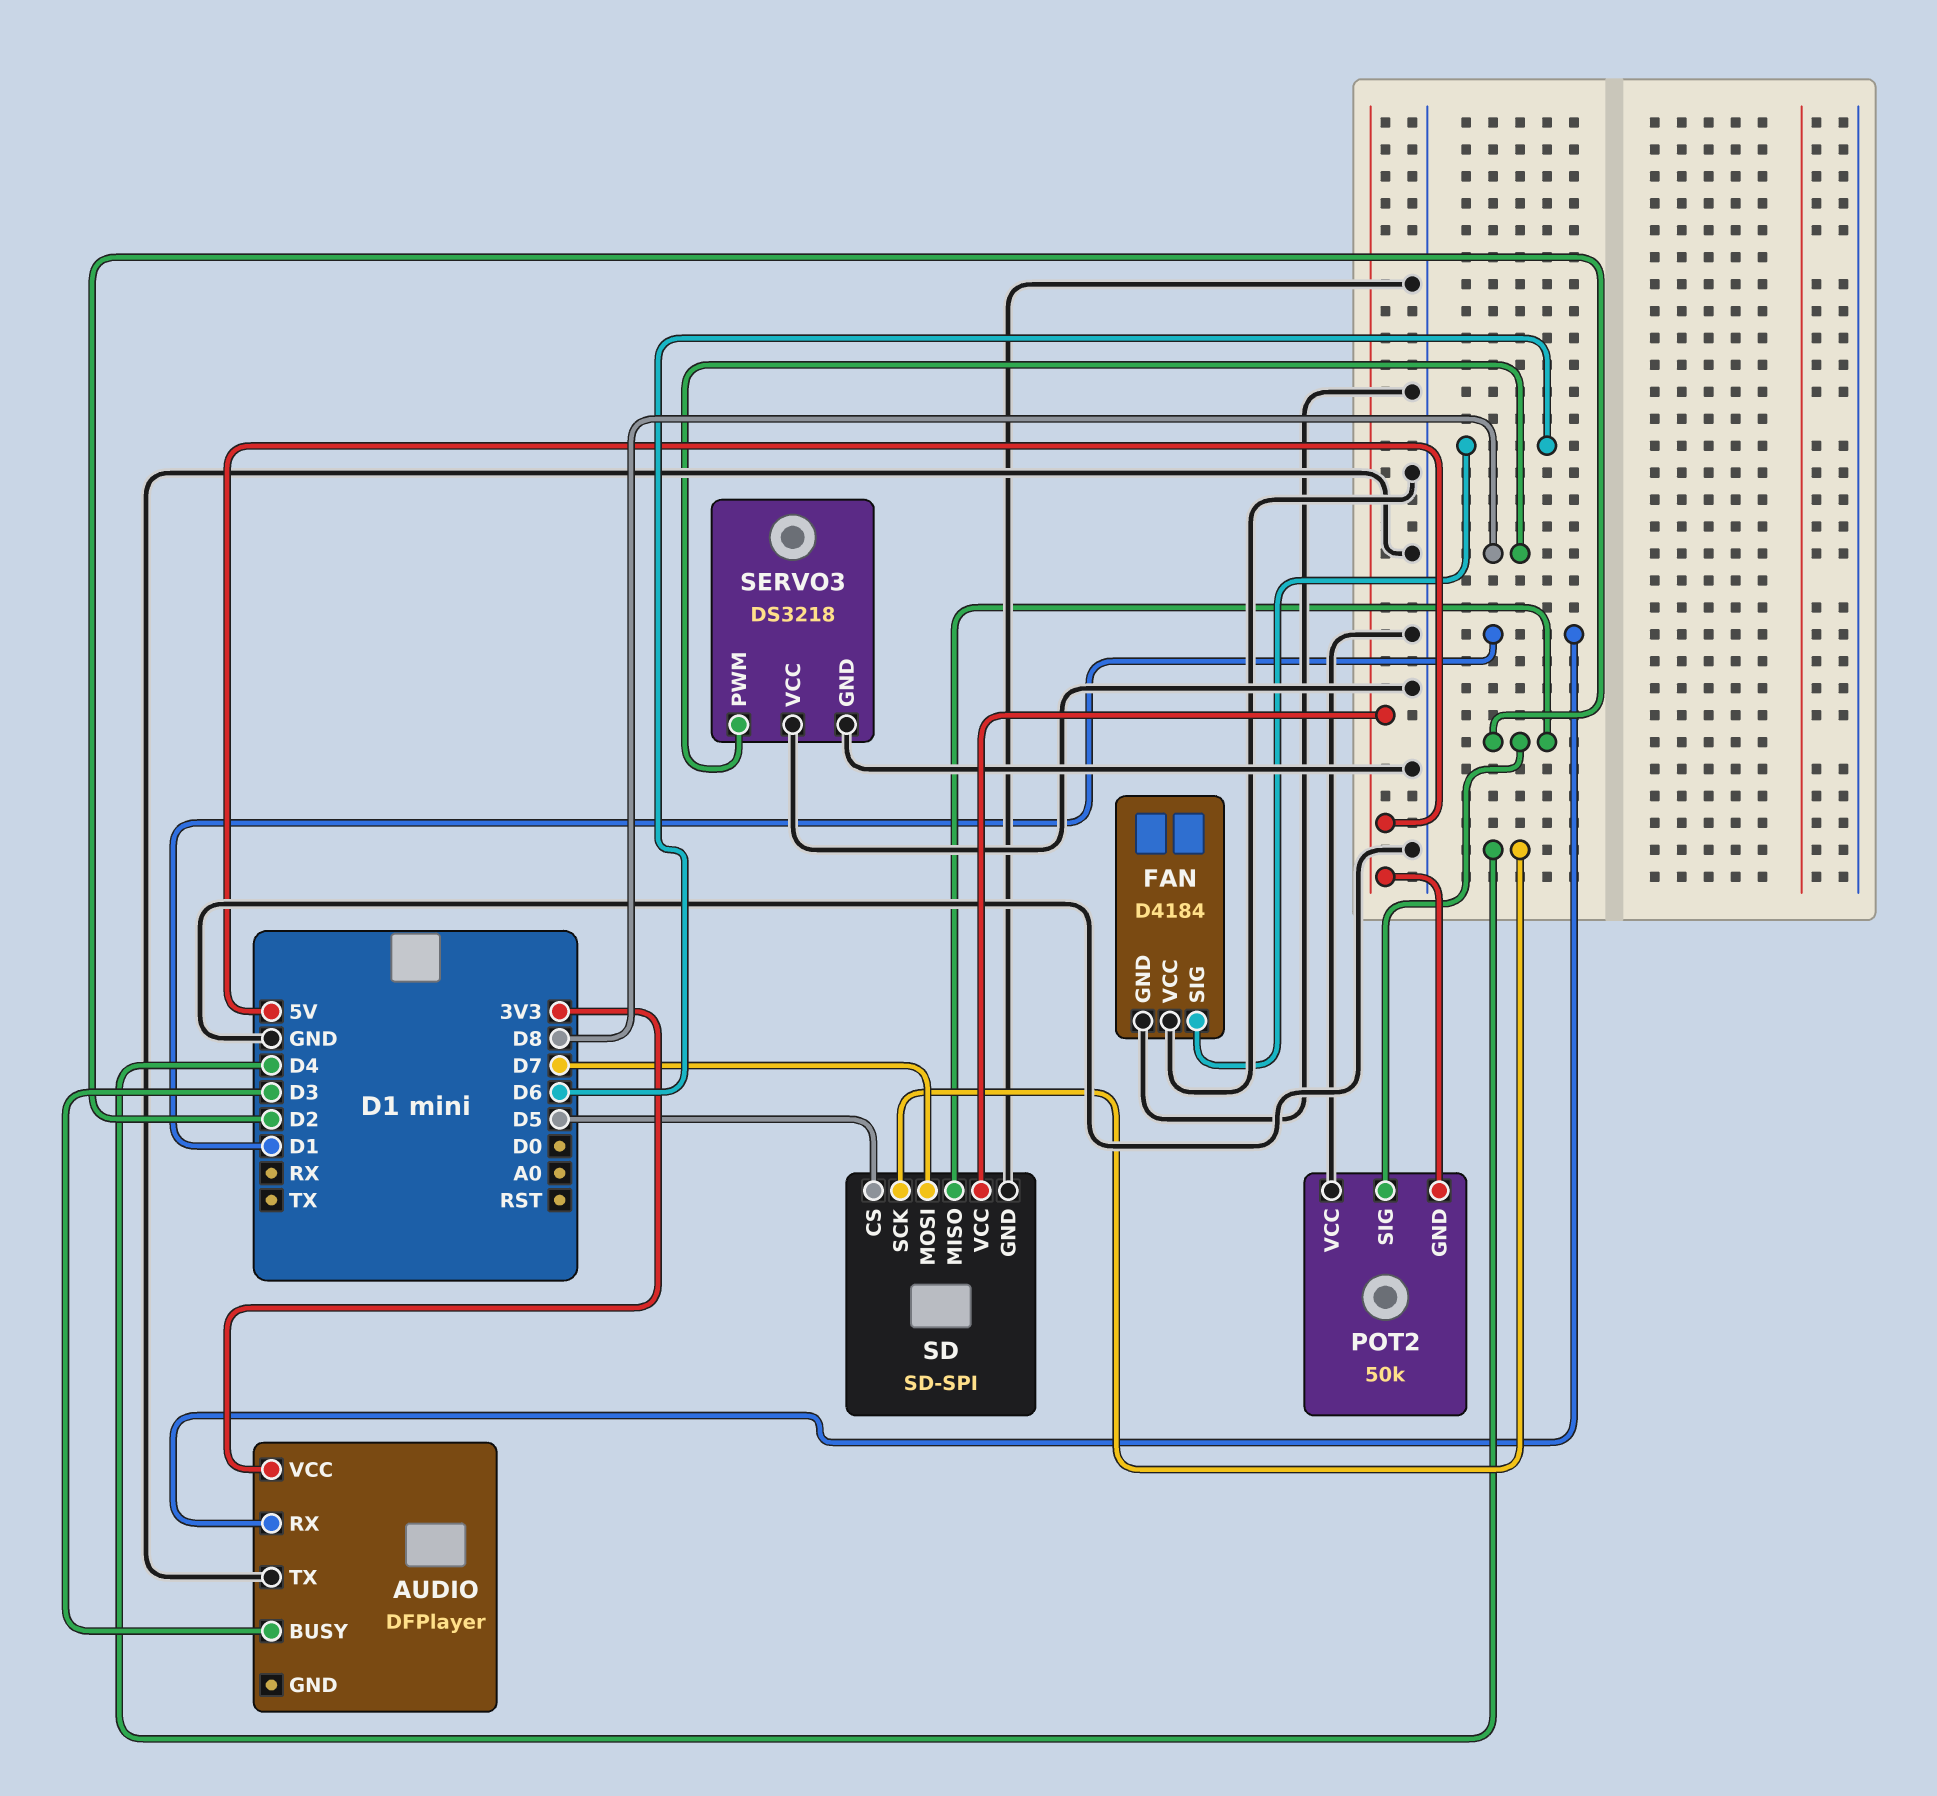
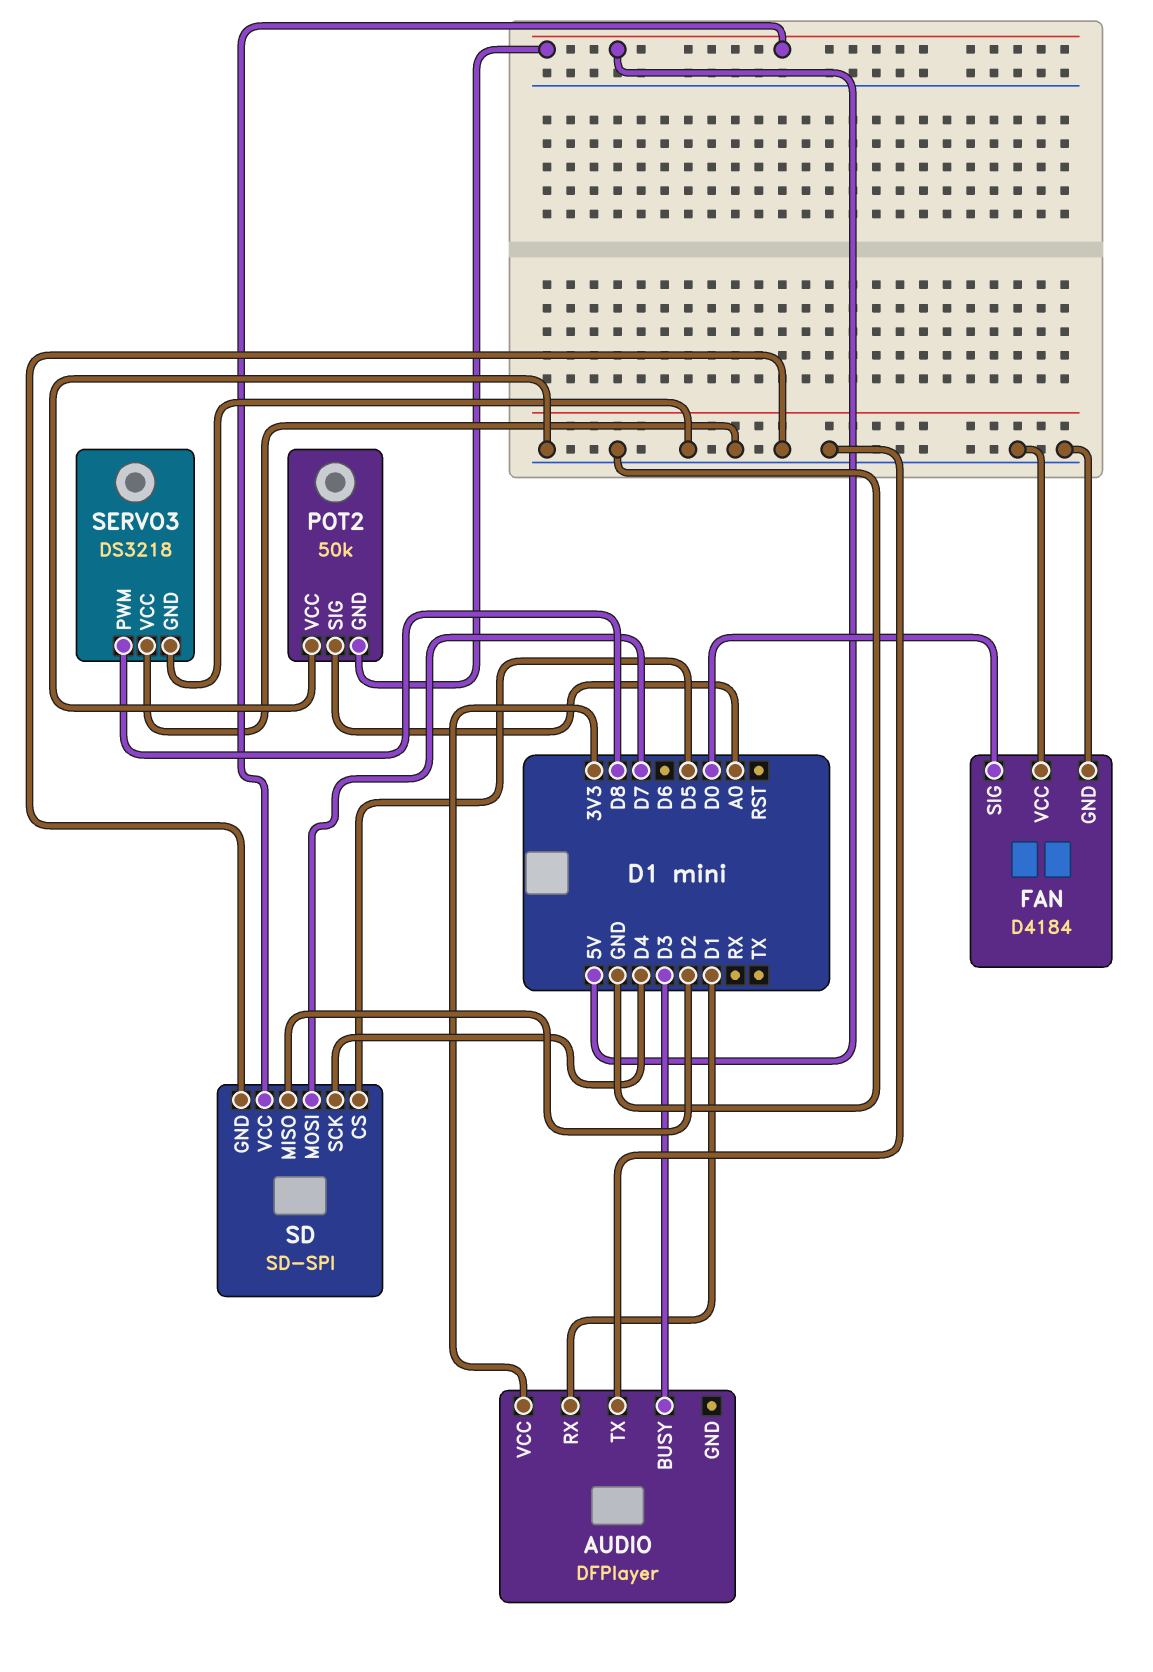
FAN pin SIG: D6 -> D0
POT2 pin SIG: D2 -> A0

